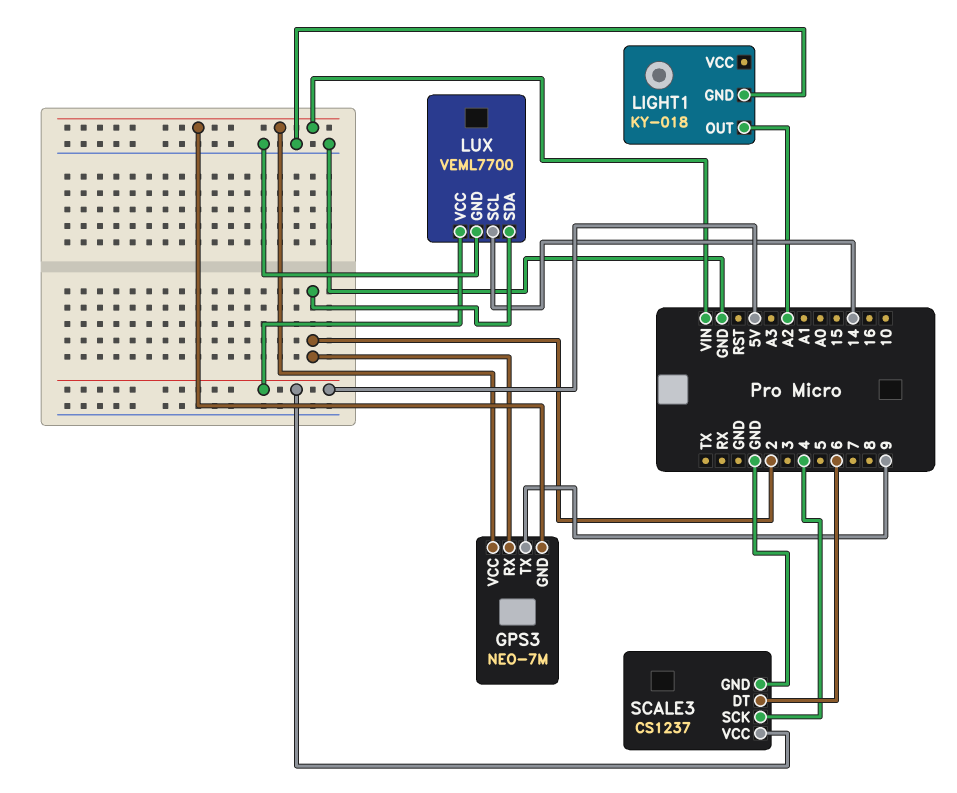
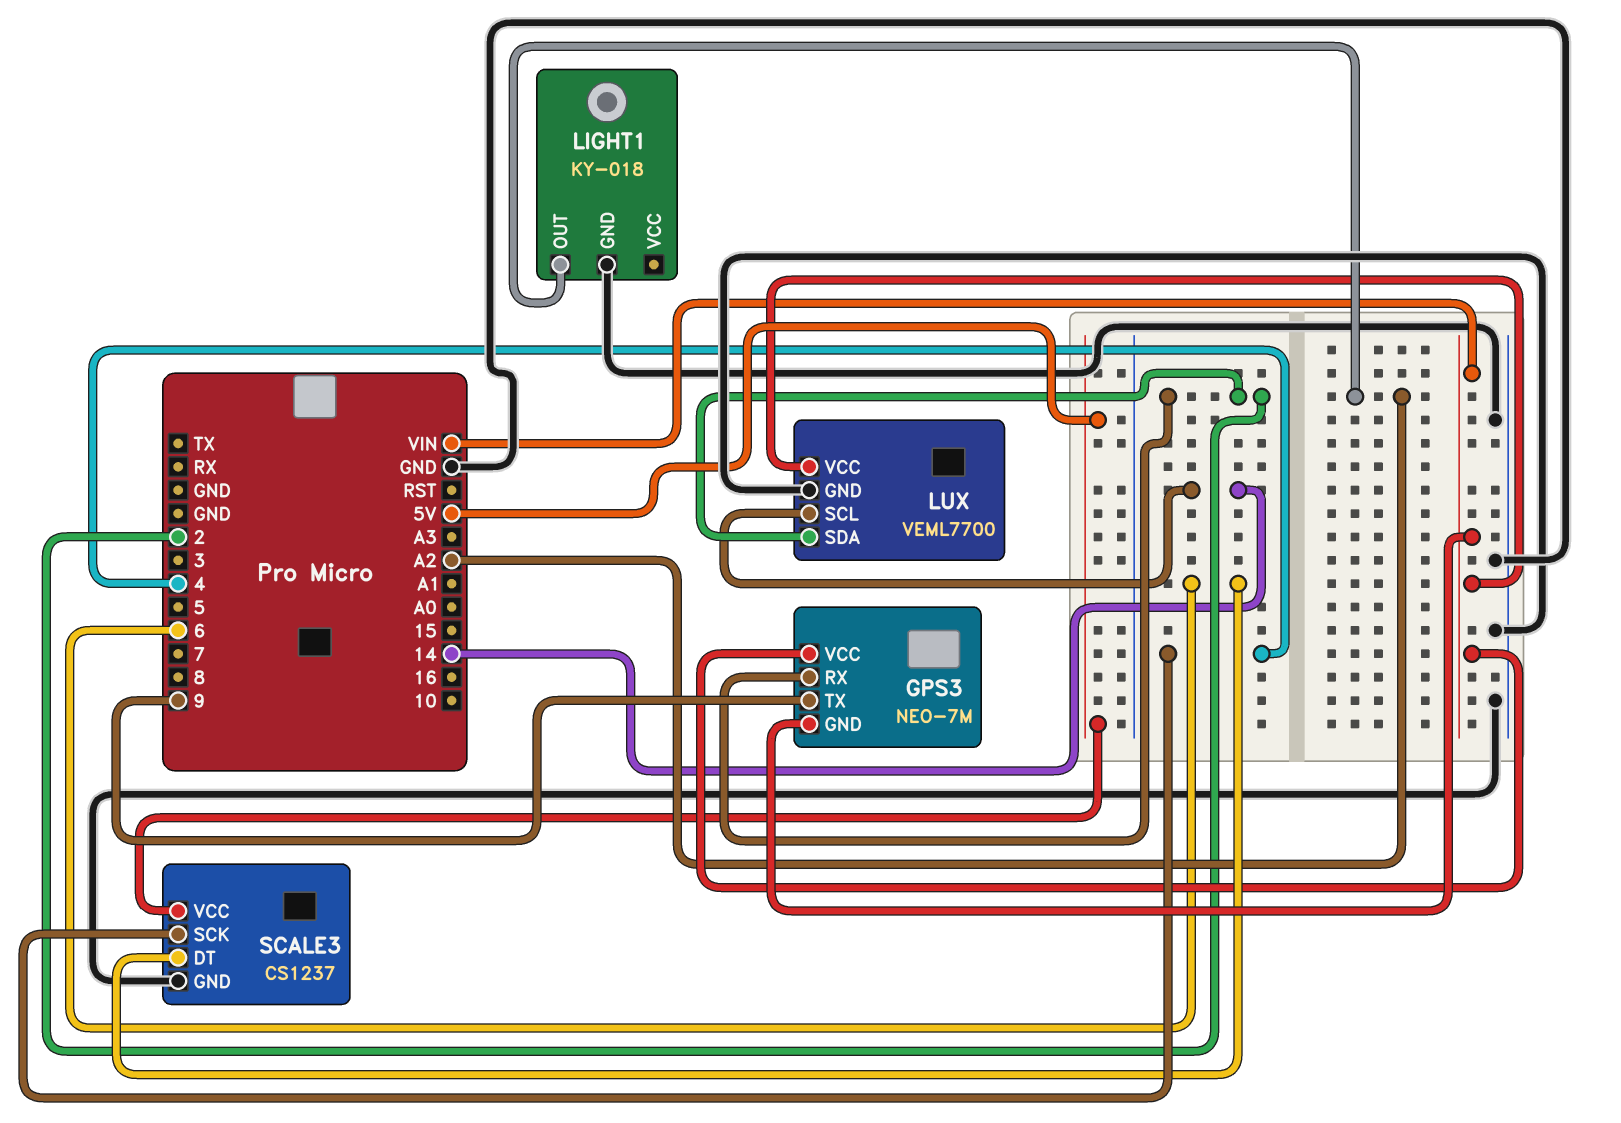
LUX pin VCC: 5V -> VIN

